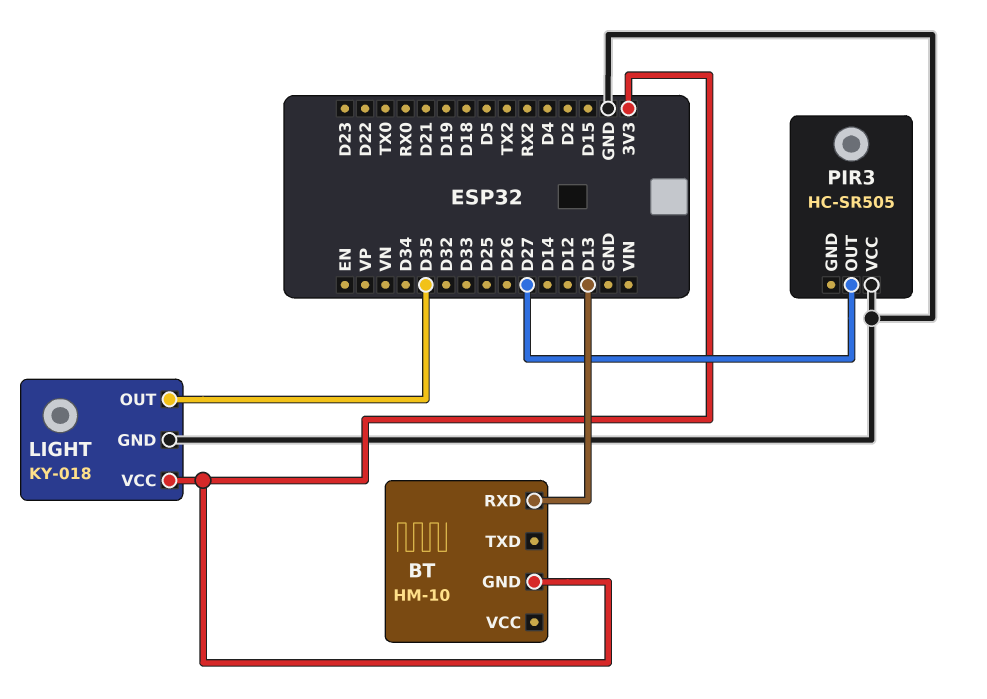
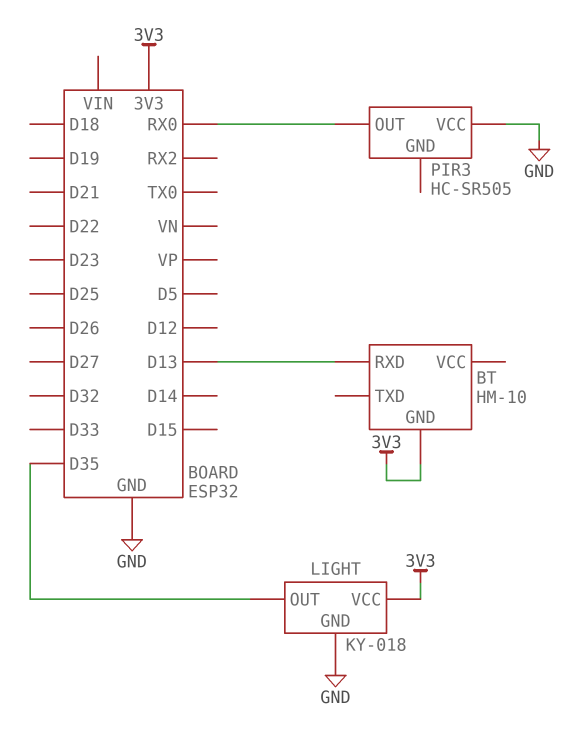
PIR3 pin OUT: D27 -> RX0

